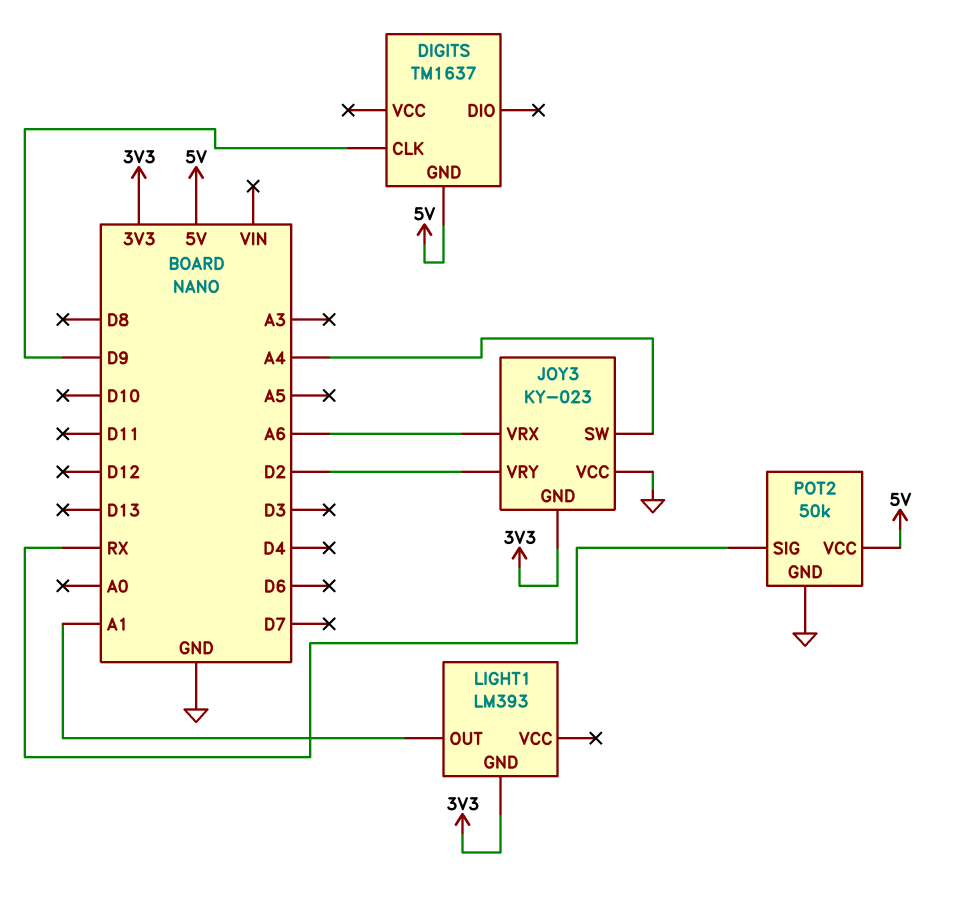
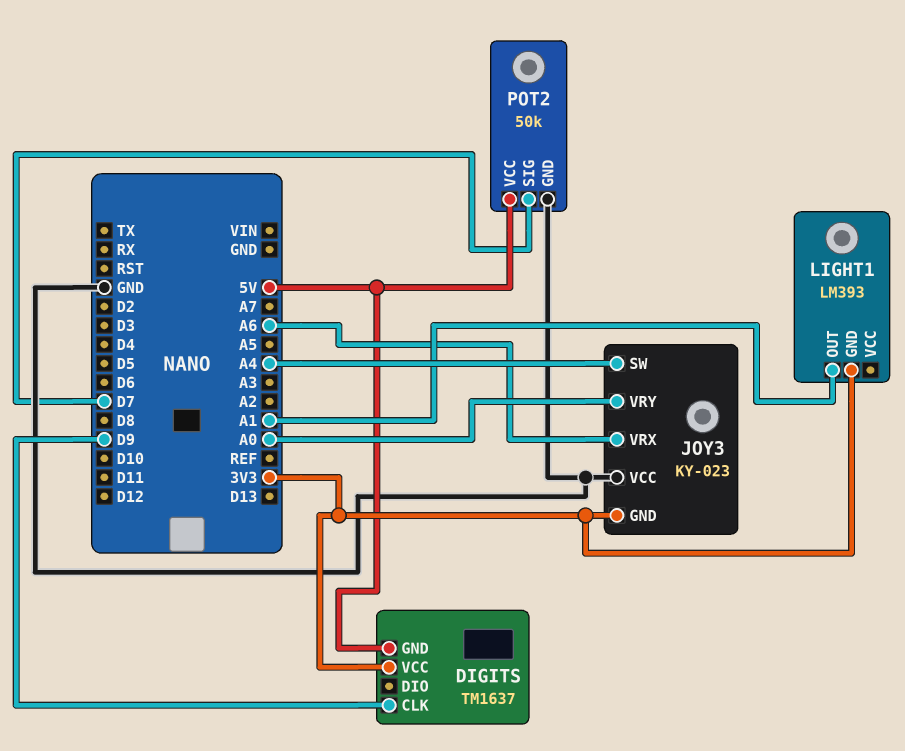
DIGITS pin VCC: none -> 3V3
JOY3 pin VRY: D2 -> A0
POT2 pin SIG: RX -> D7

